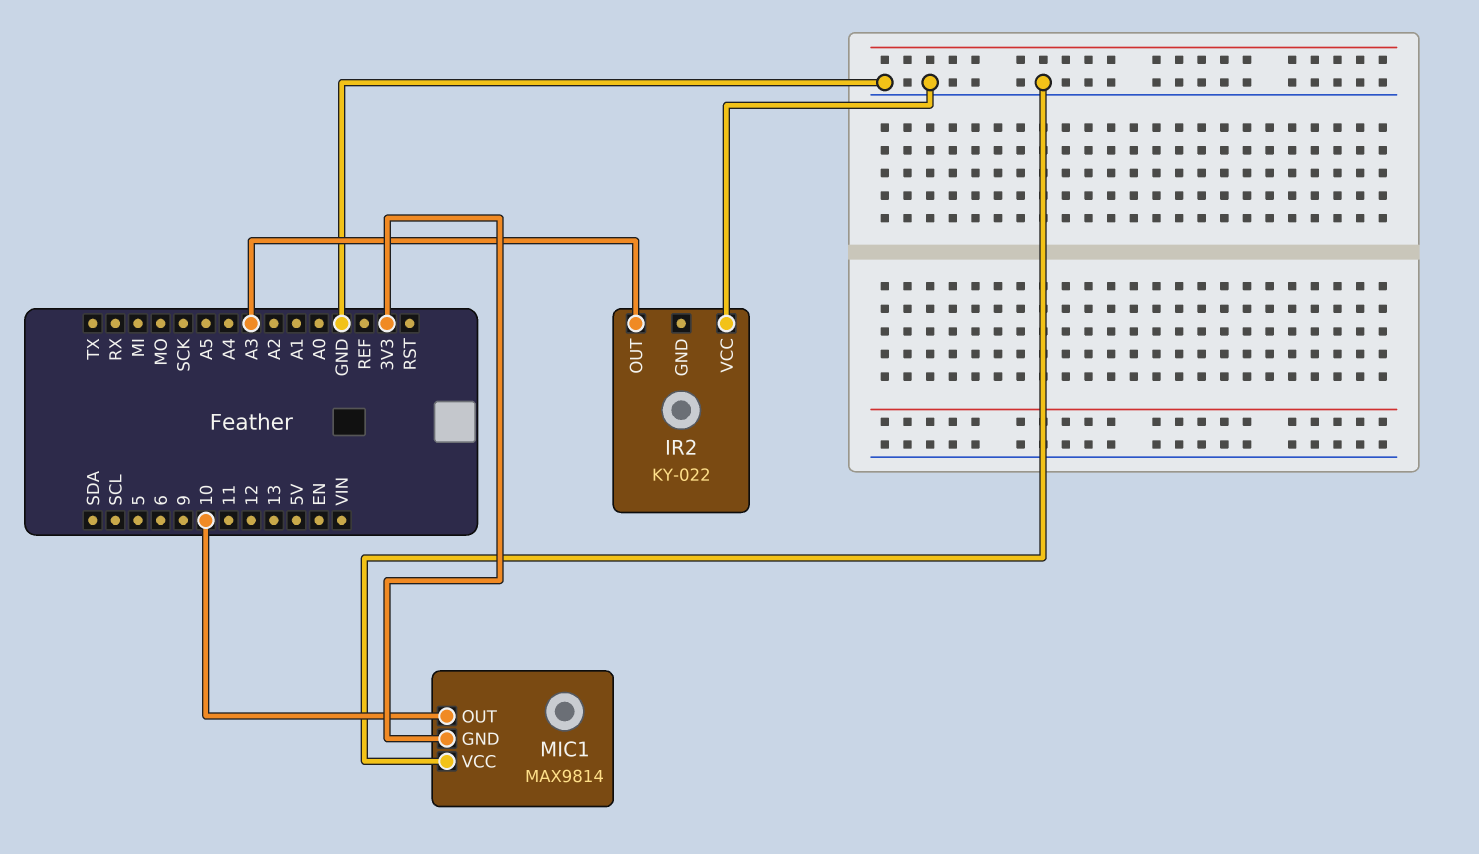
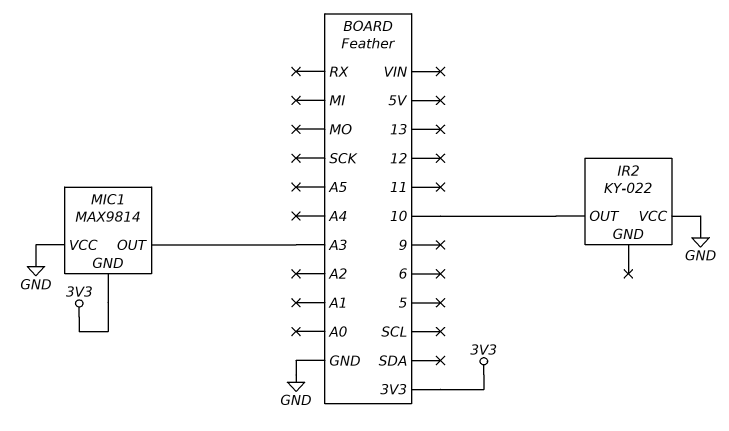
IR2 pin OUT: A3 -> 10
MIC1 pin OUT: 10 -> A3

